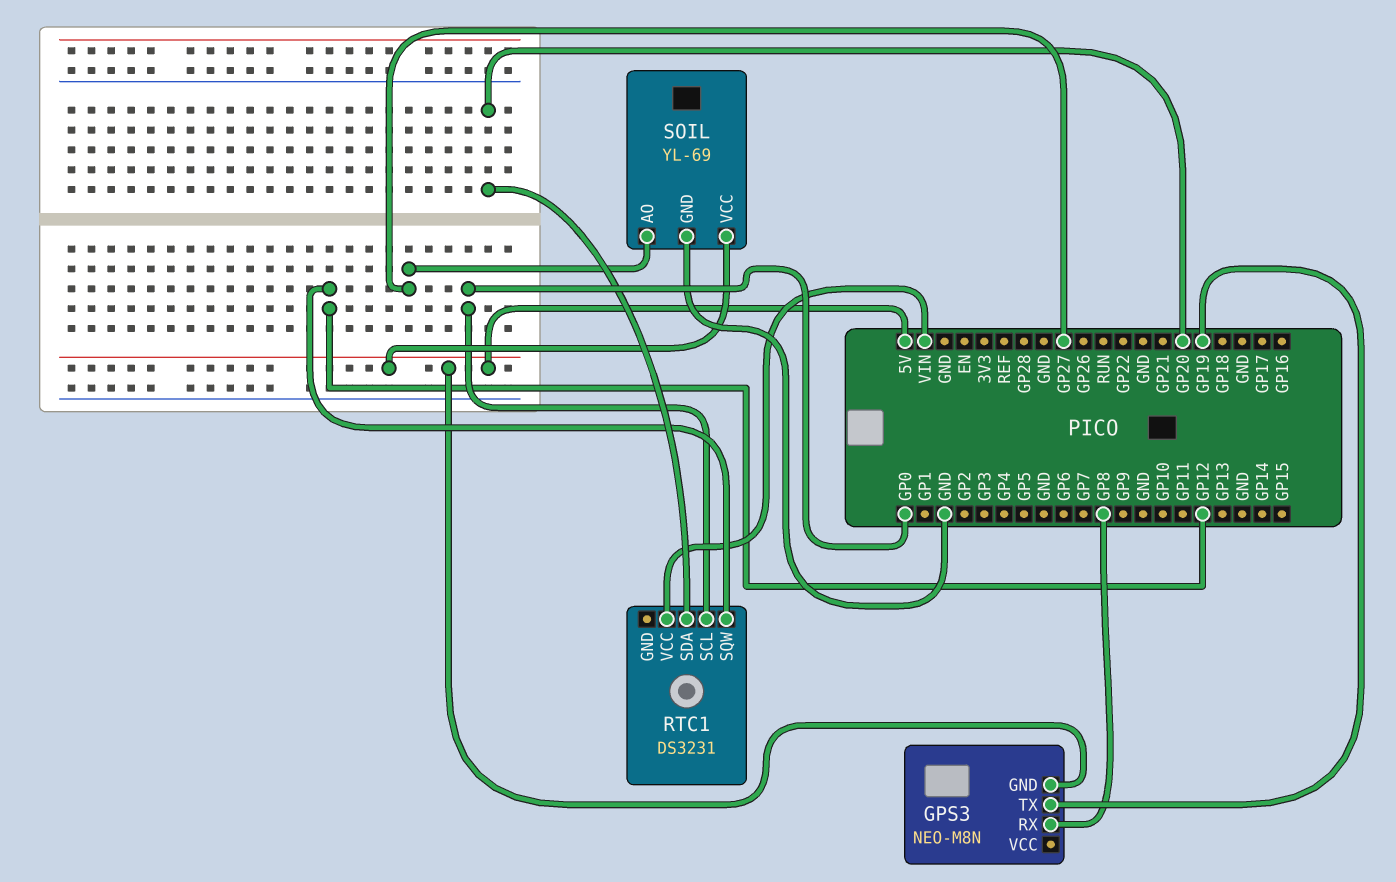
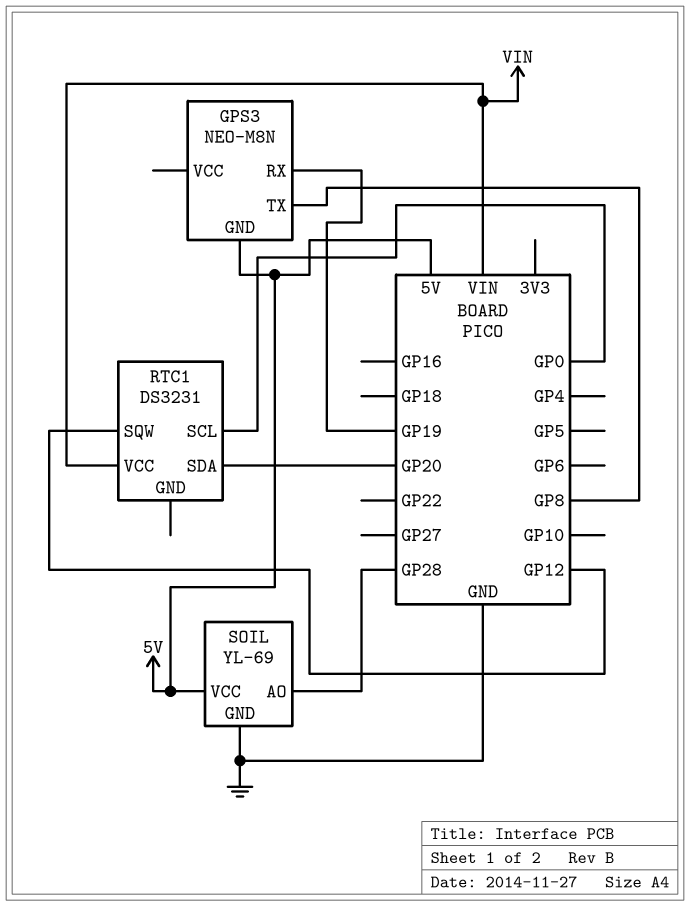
GPS3 pin RX: GP8 -> GP19
GPS3 pin TX: GP19 -> GP8
SOIL pin AO: GP27 -> GP28

